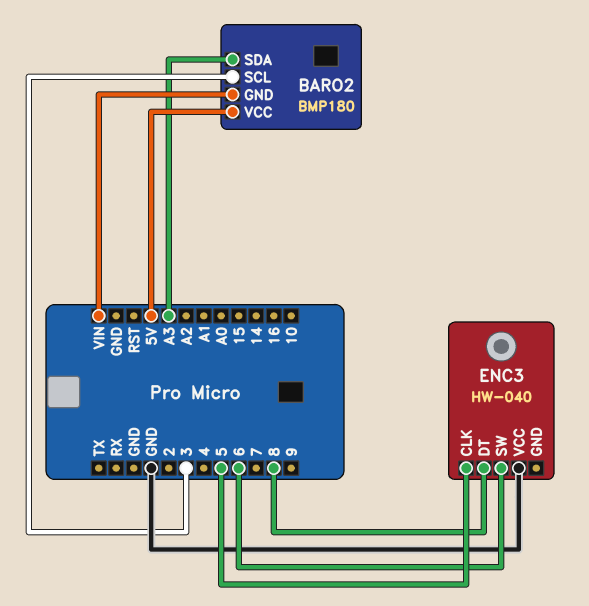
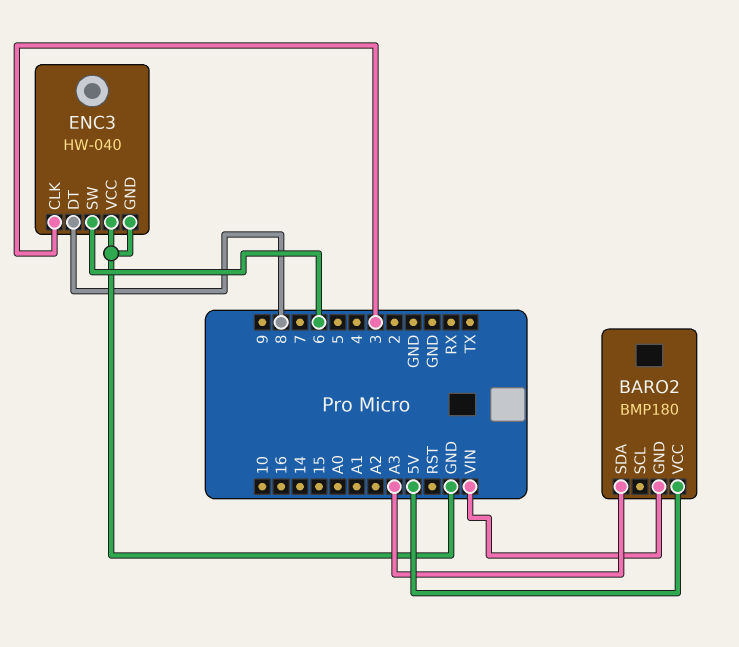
BARO2 pin SCL: 3 -> none
ENC3 pin CLK: 5 -> 3
ENC3 pin GND: none -> GND

